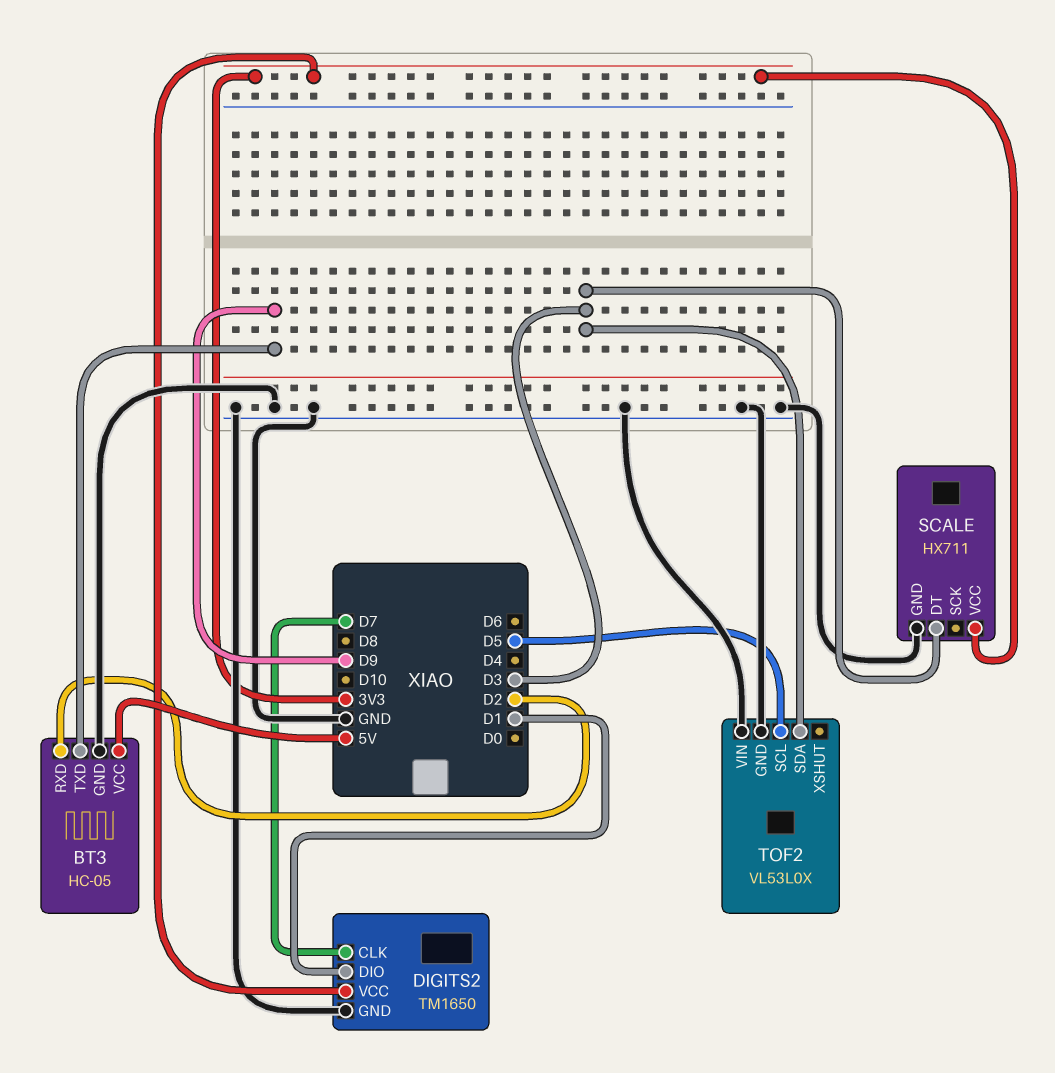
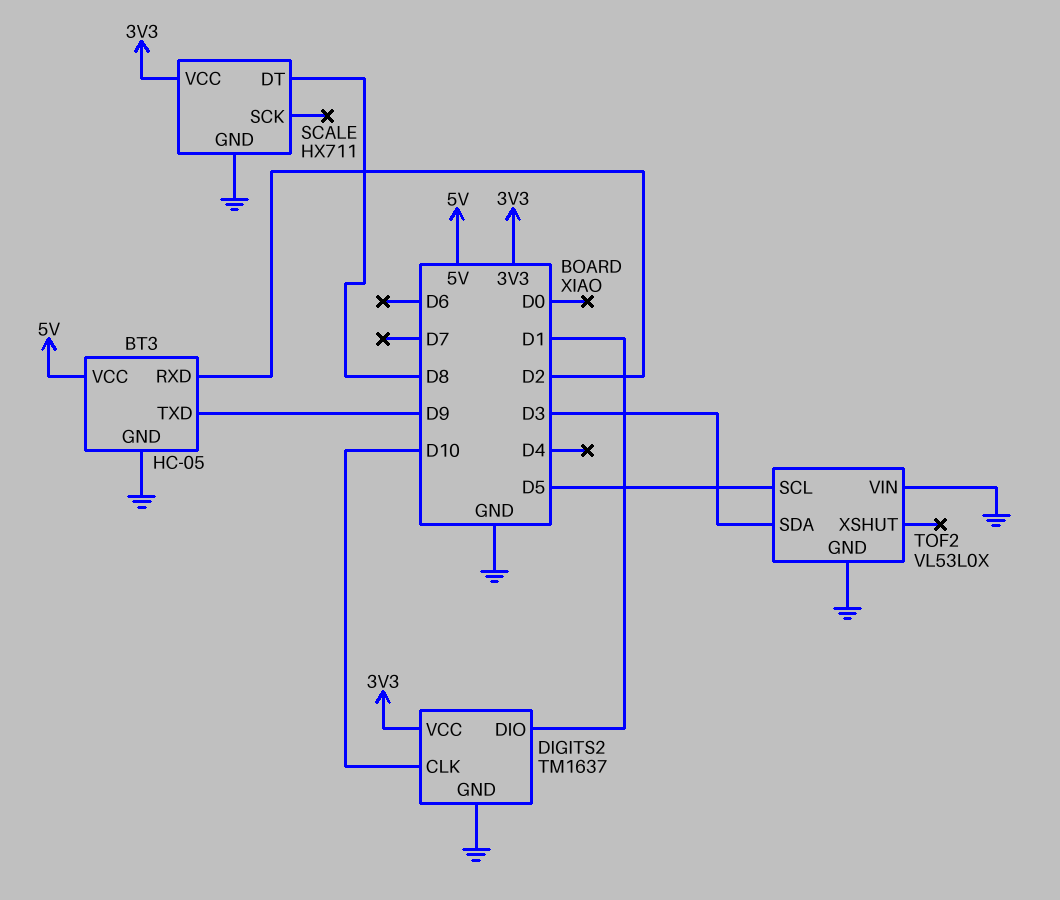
DIGITS2: TM1650 -> TM1637
DIGITS2 pin CLK: D7 -> D10
SCALE pin DT: D3 -> D8

